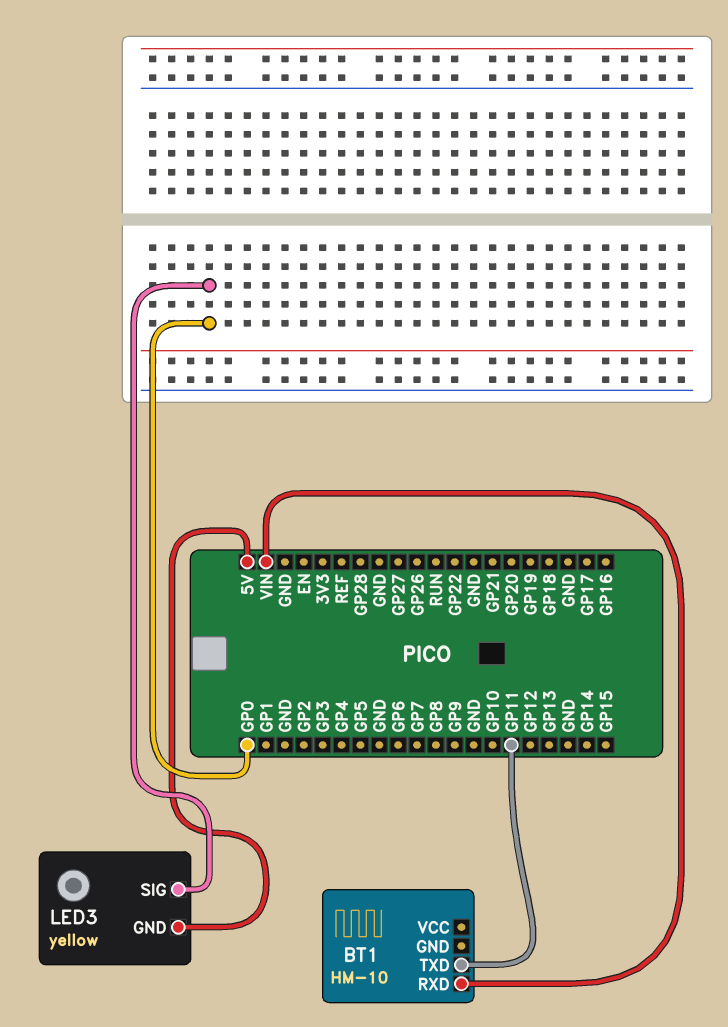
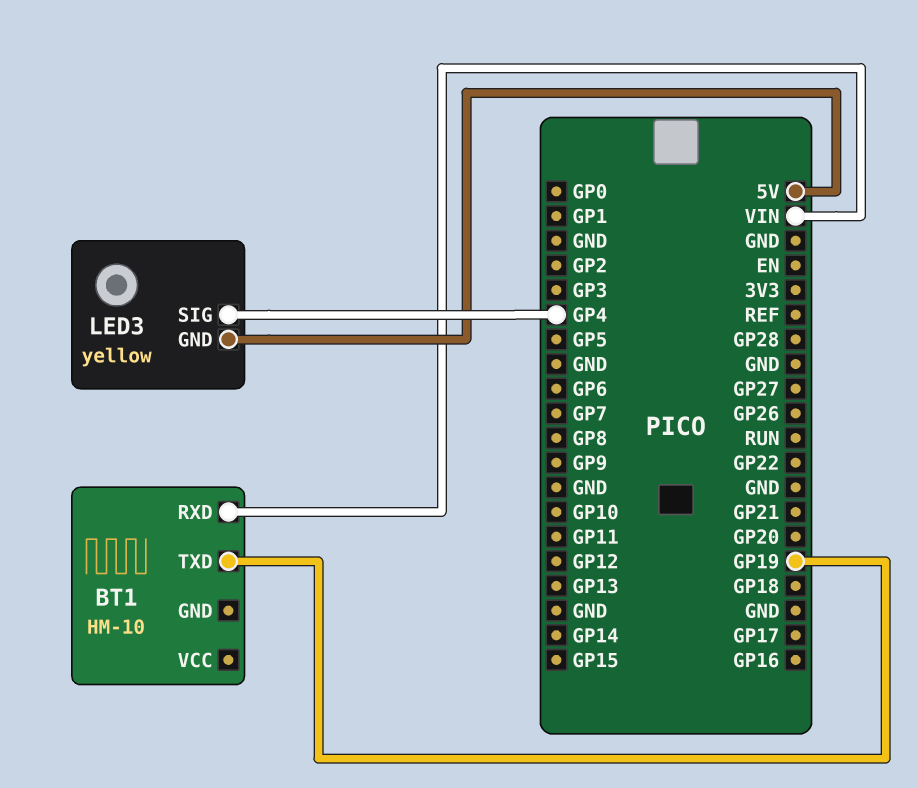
BT1 pin TXD: GP11 -> GP19
LED3 pin SIG: GP0 -> GP4

